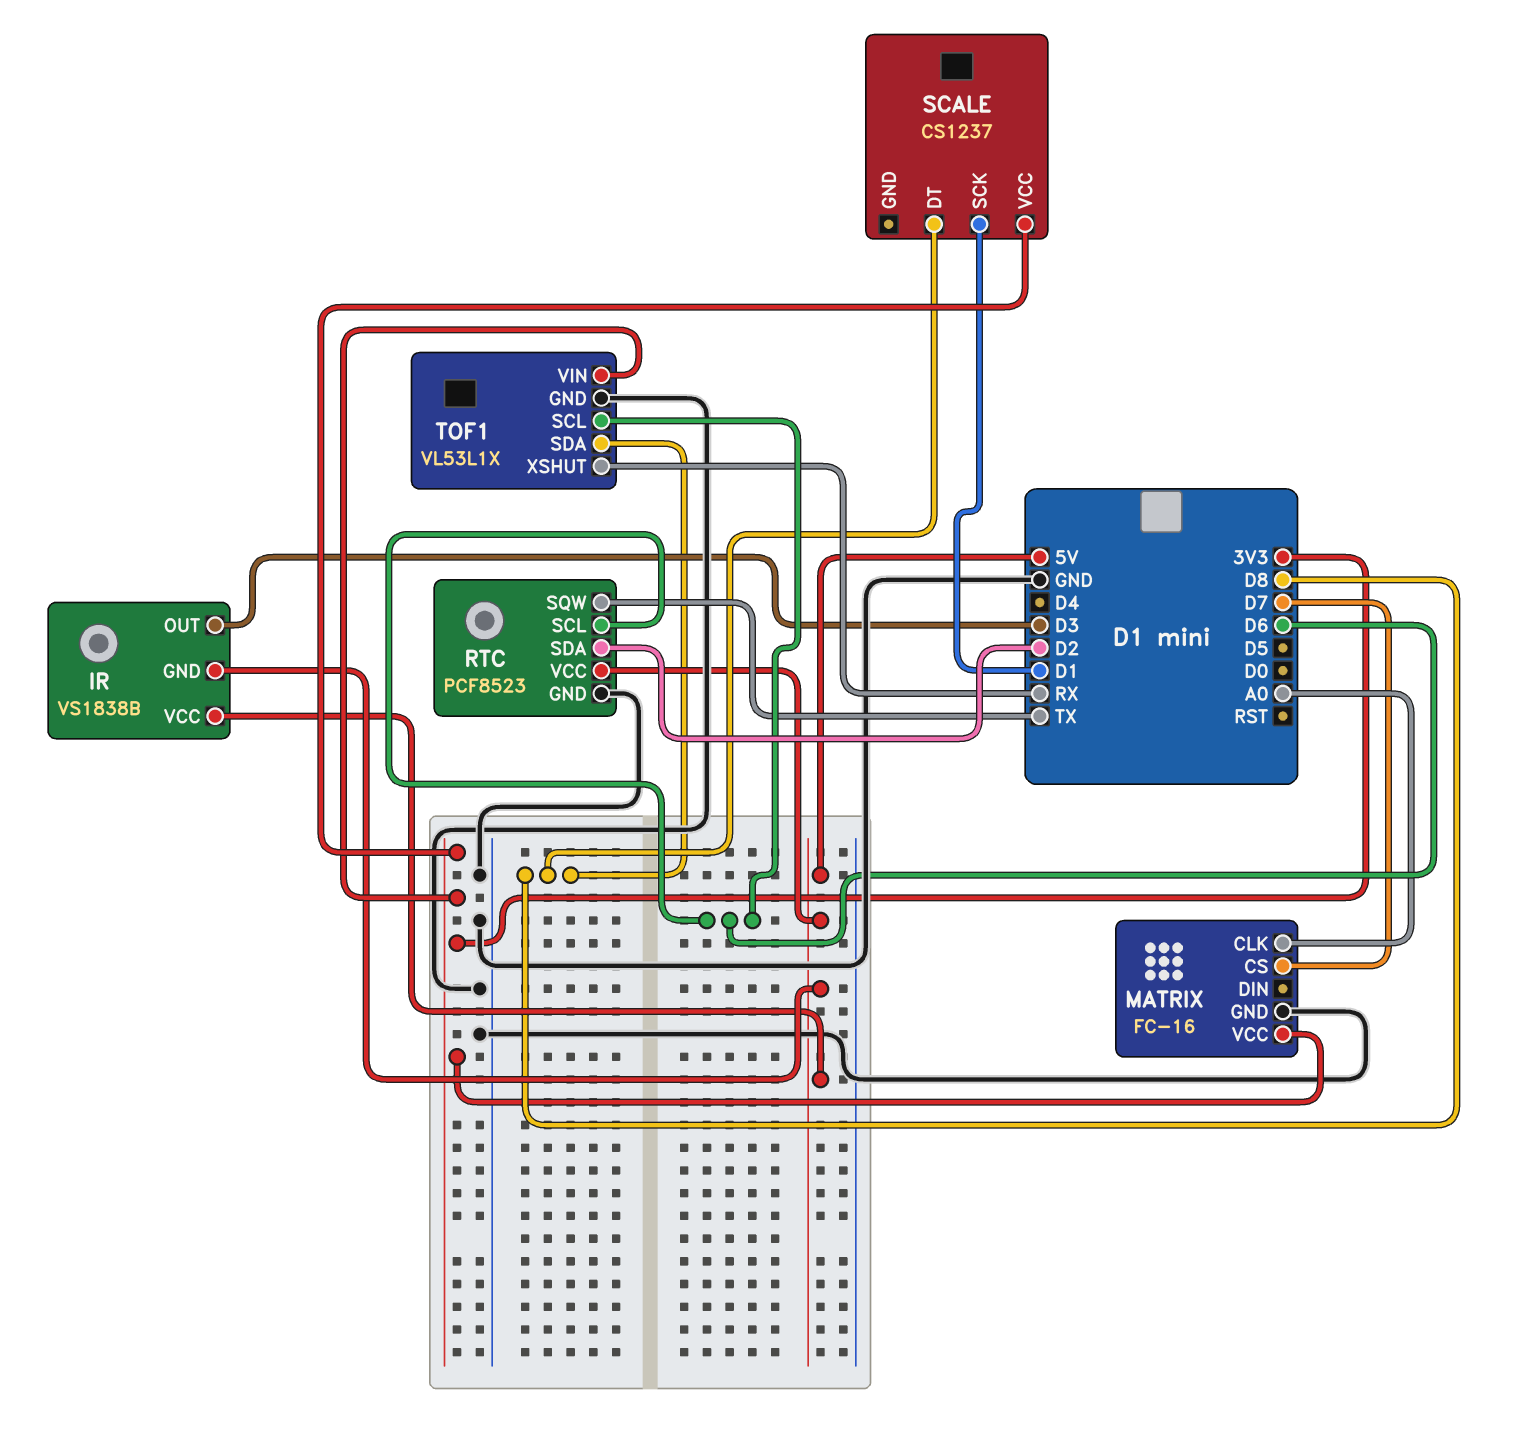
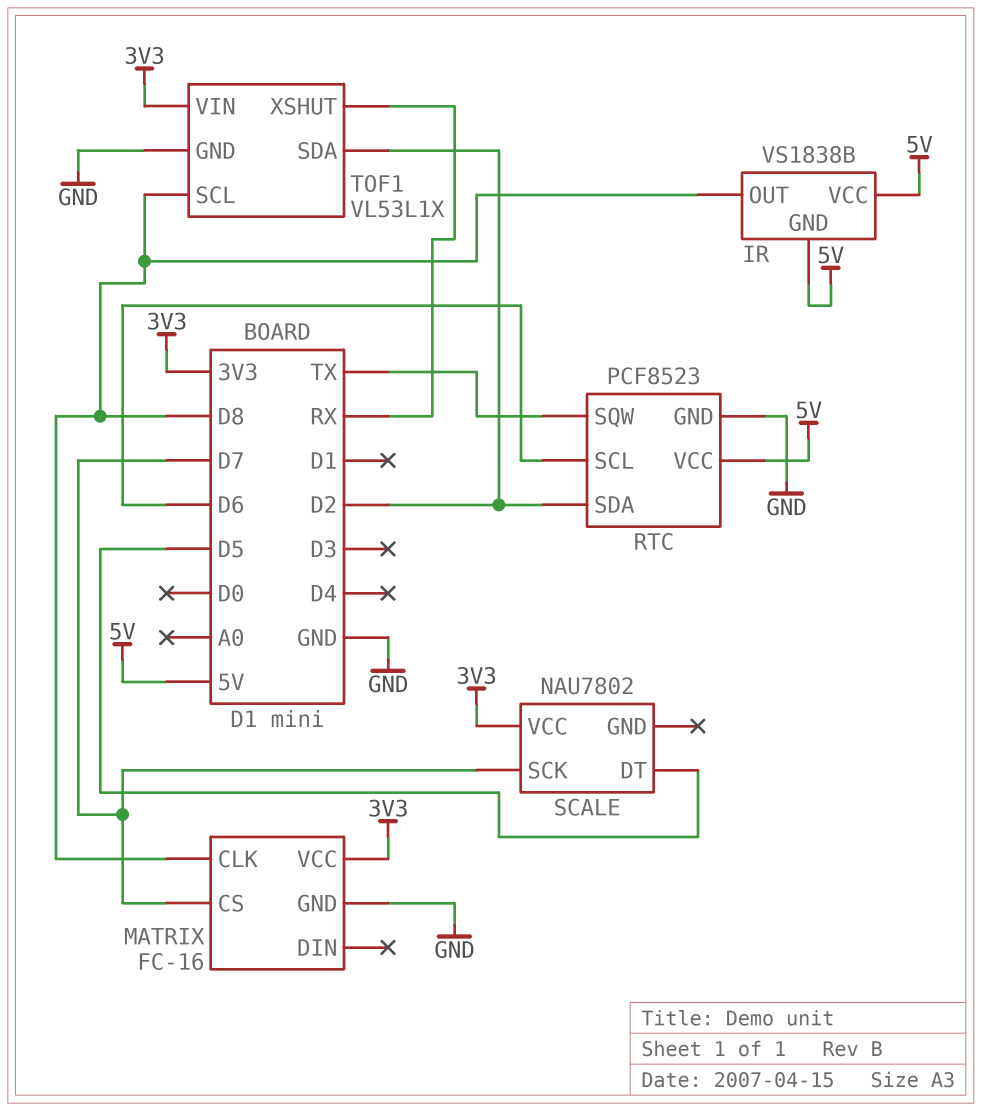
IR pin OUT: D3 -> D8
MATRIX pin CLK: A0 -> D8
SCALE: CS1237 -> NAU7802
SCALE pin DT: D8 -> D5
SCALE pin SCK: D1 -> D7
TOF1 pin SCL: D6 -> D8
TOF1 pin SDA: D8 -> D2

